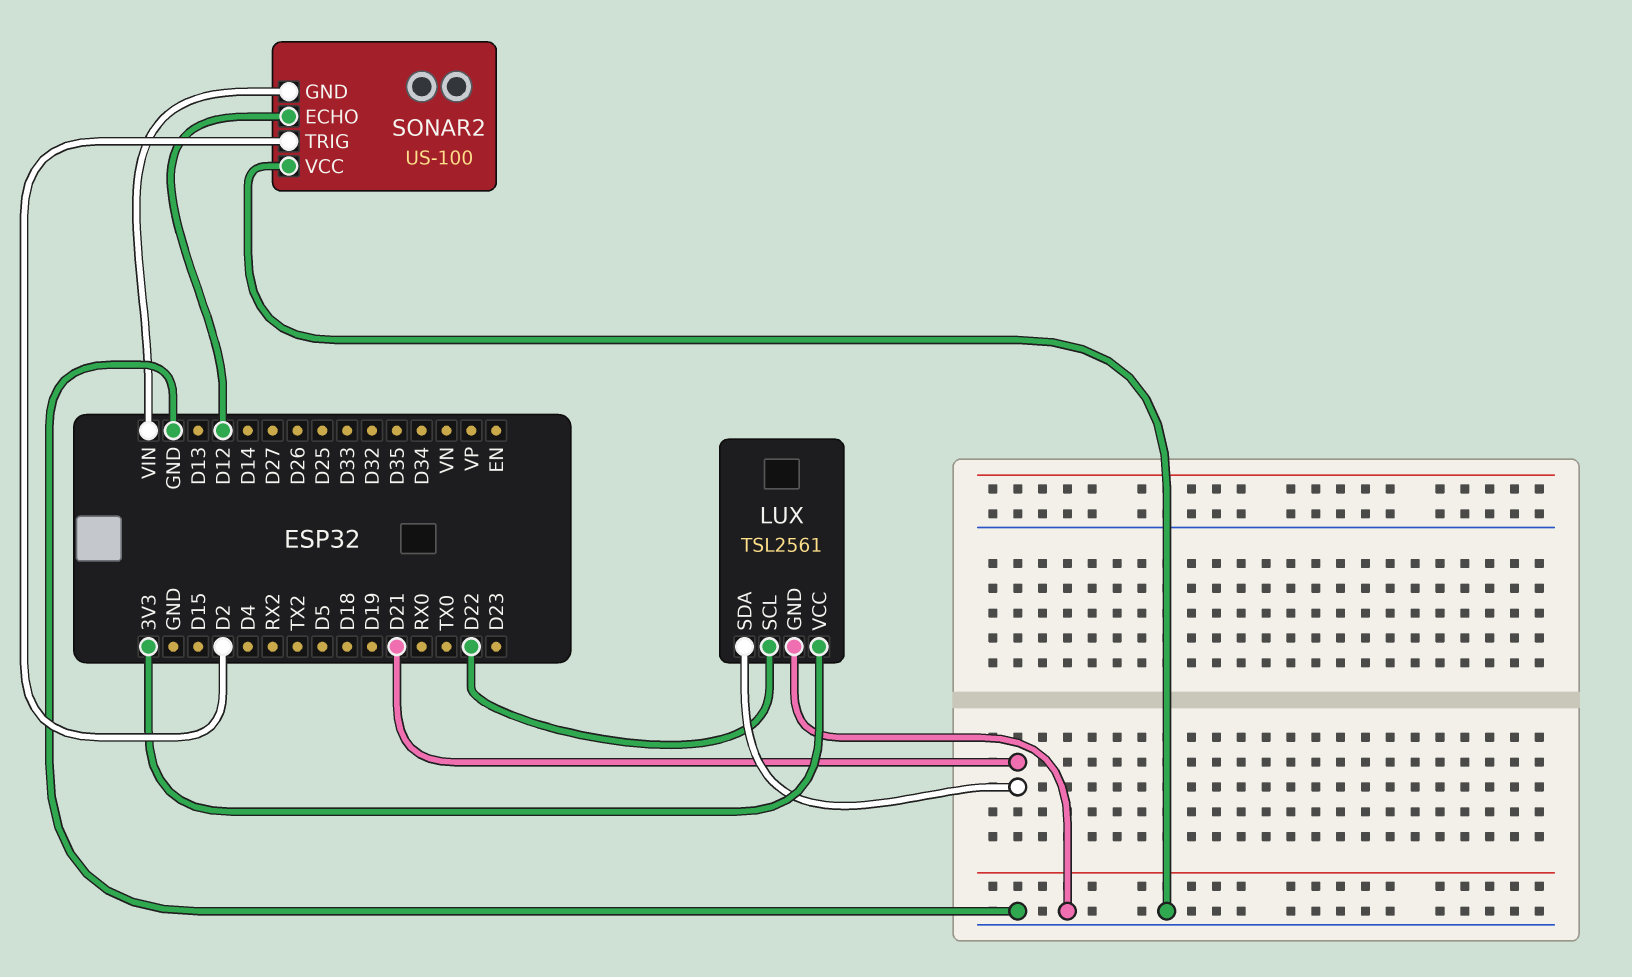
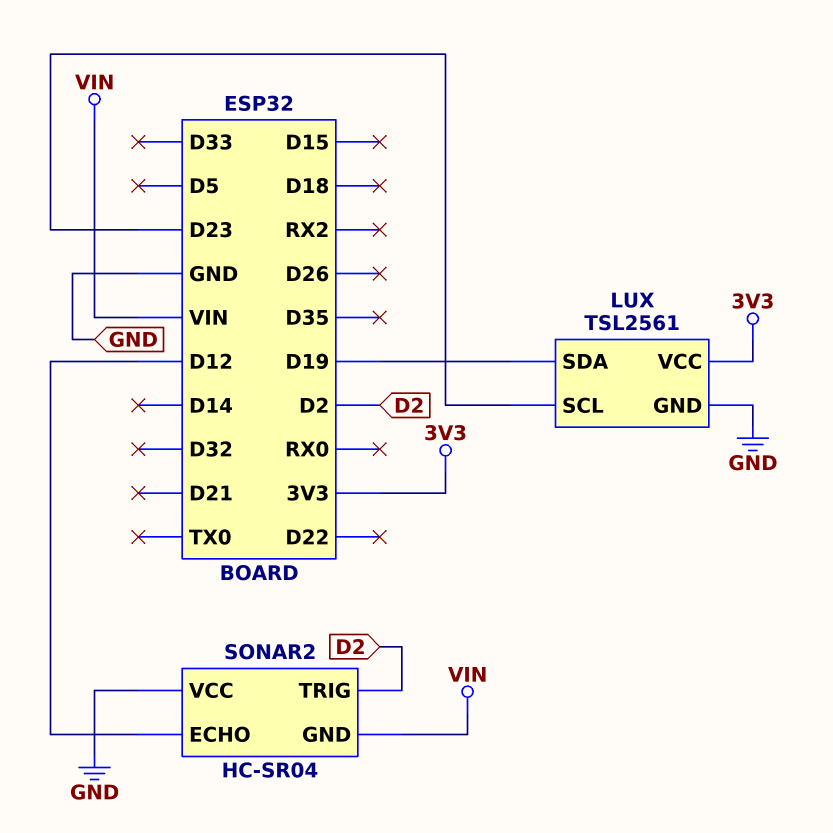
LUX pin SCL: D22 -> D23
LUX pin SDA: D21 -> D19
SONAR2: US-100 -> HC-SR04

